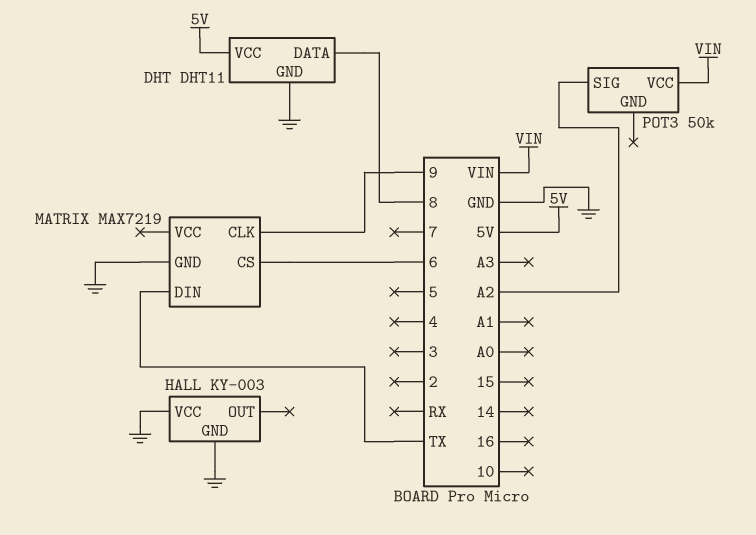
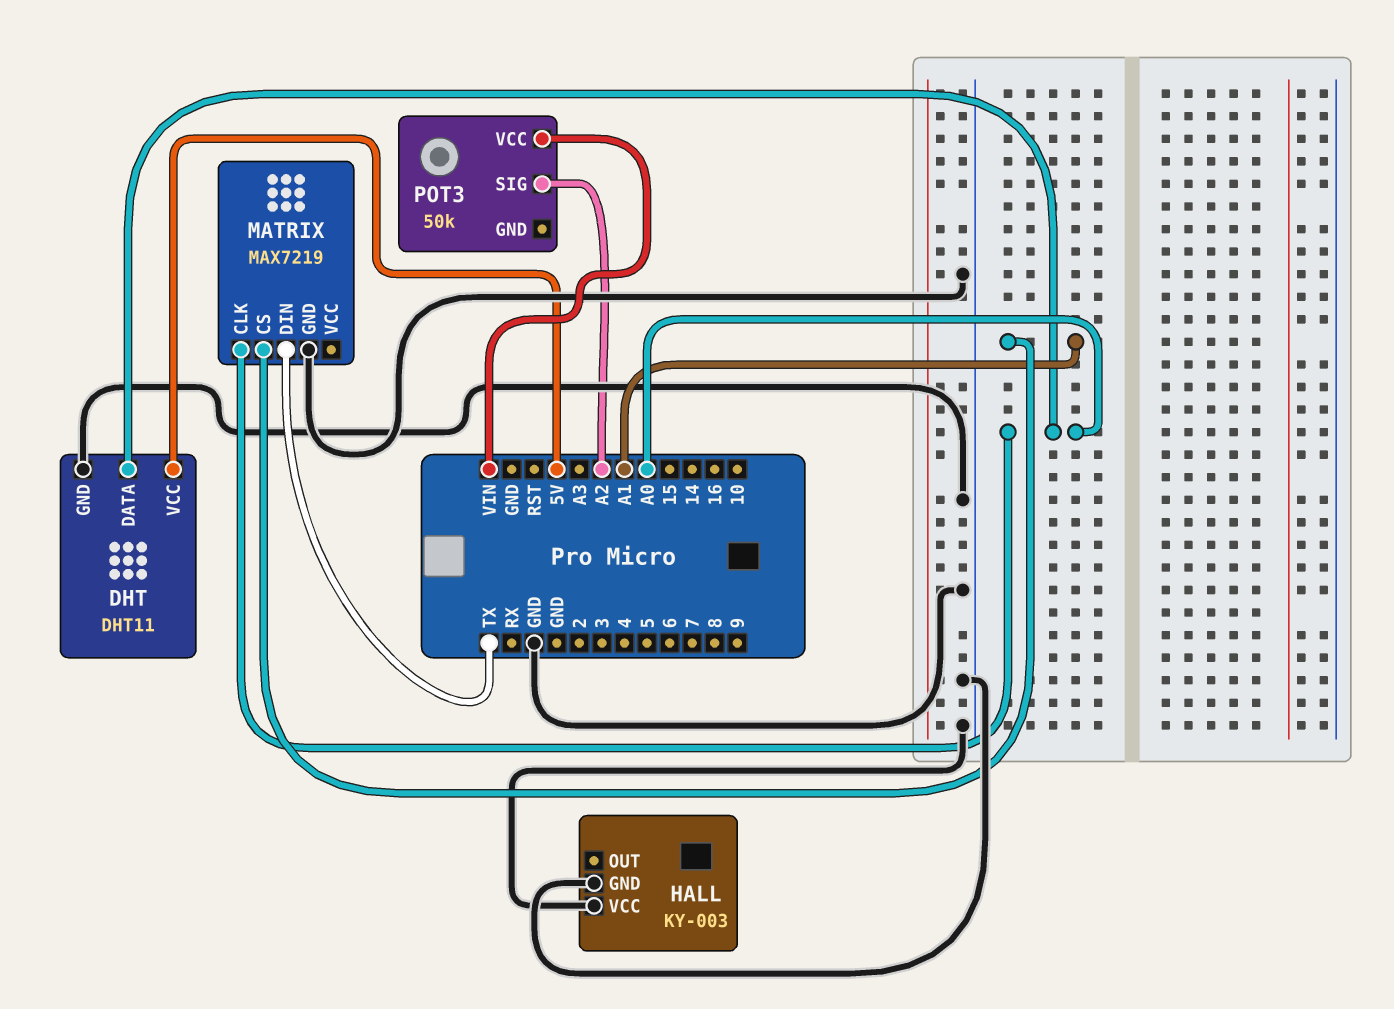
DHT pin DATA: 8 -> A0
MATRIX pin CLK: 9 -> A0
MATRIX pin CS: 6 -> A1

